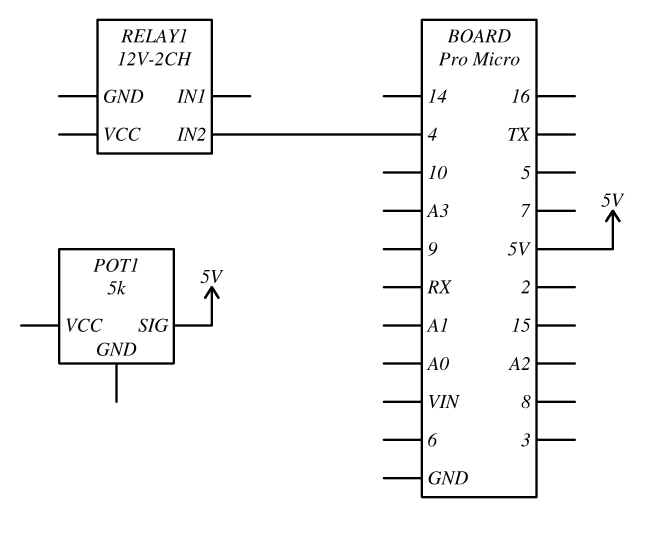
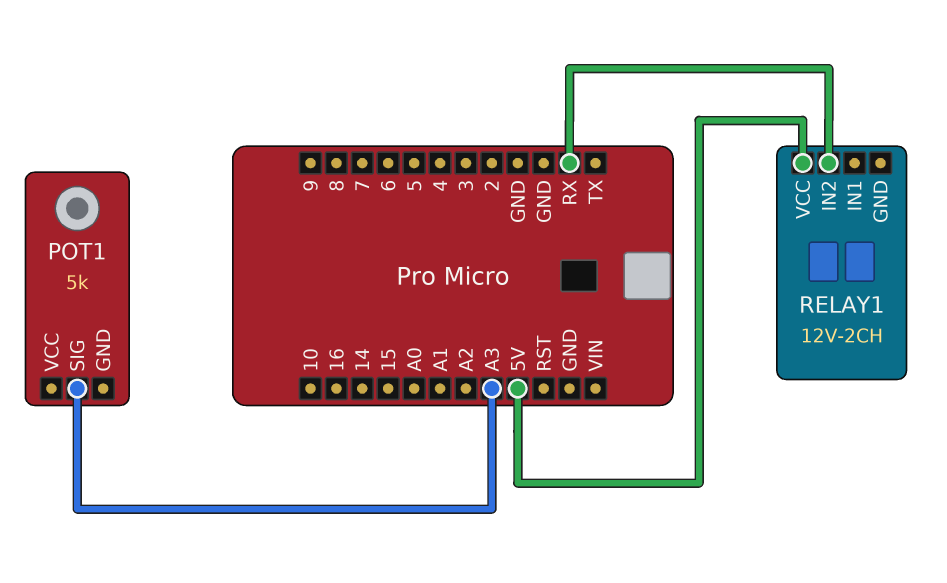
POT1 pin SIG: 5V -> A3
RELAY1 pin IN2: 4 -> RX
RELAY1 pin VCC: none -> 5V

